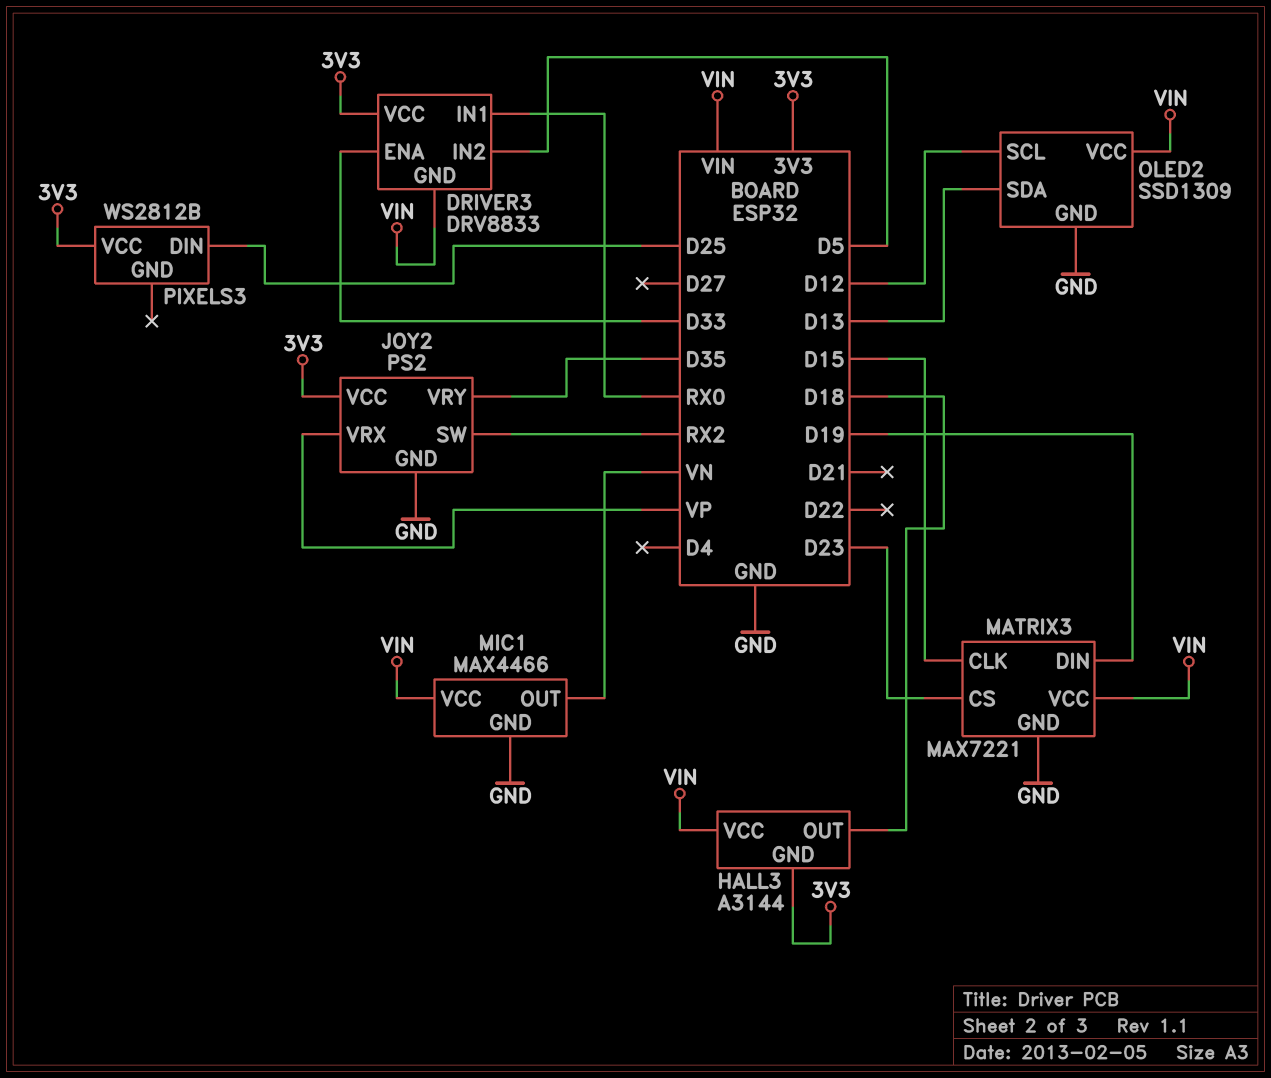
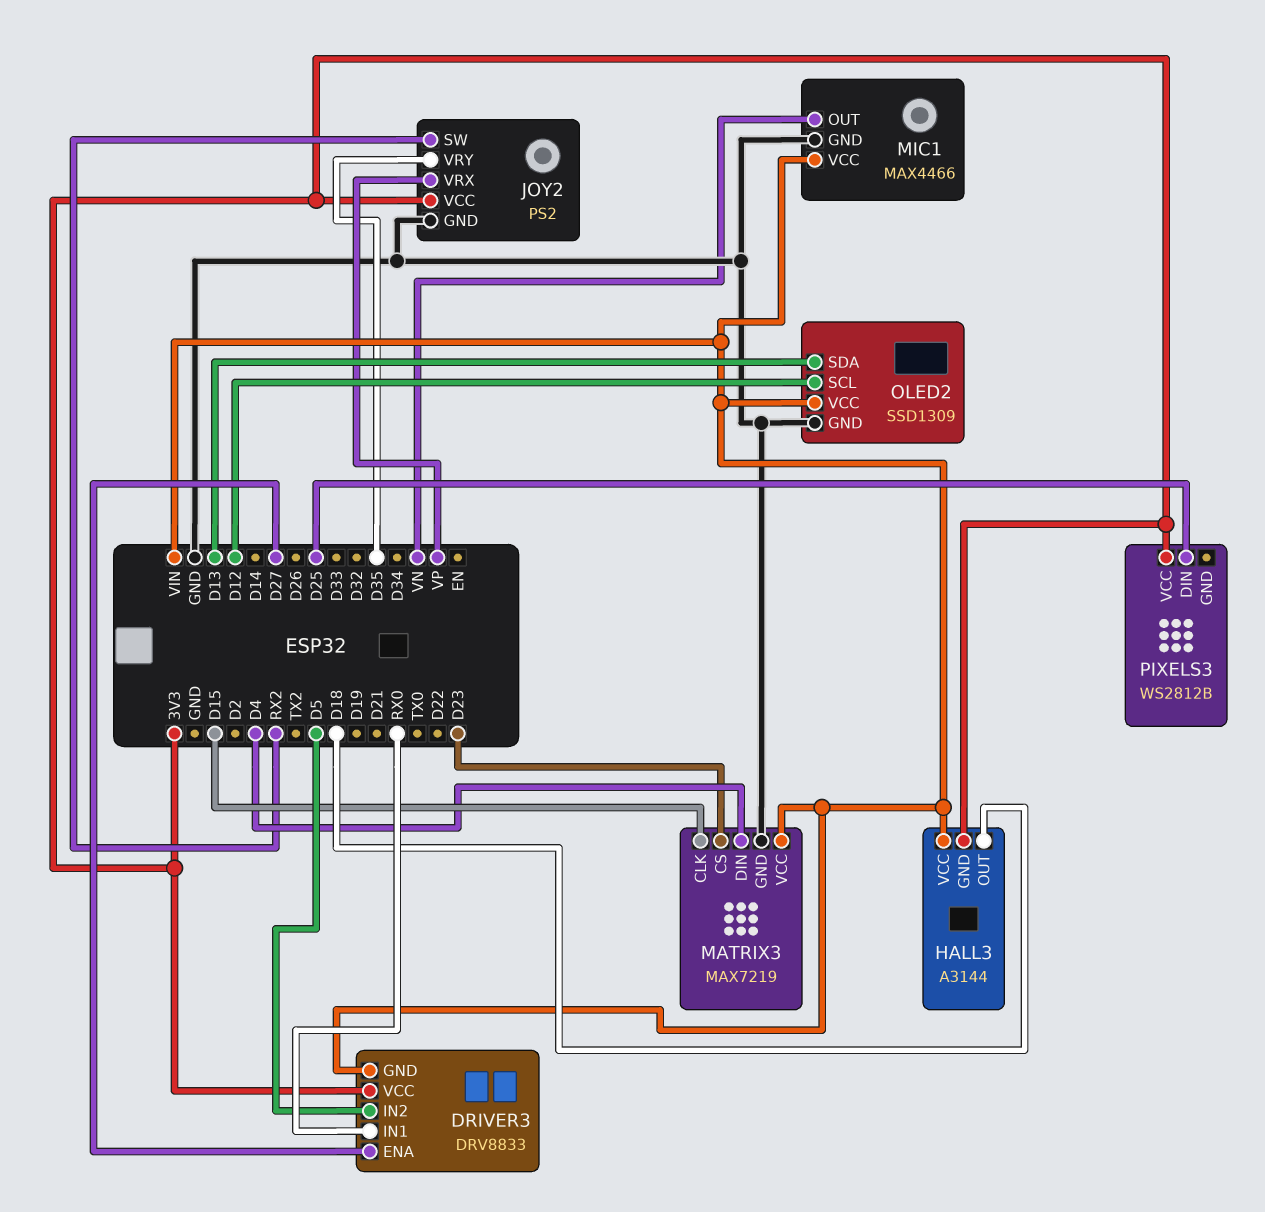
DRIVER3 pin ENA: D33 -> D27
MATRIX3: MAX7221 -> MAX7219
MATRIX3 pin DIN: D19 -> D4

